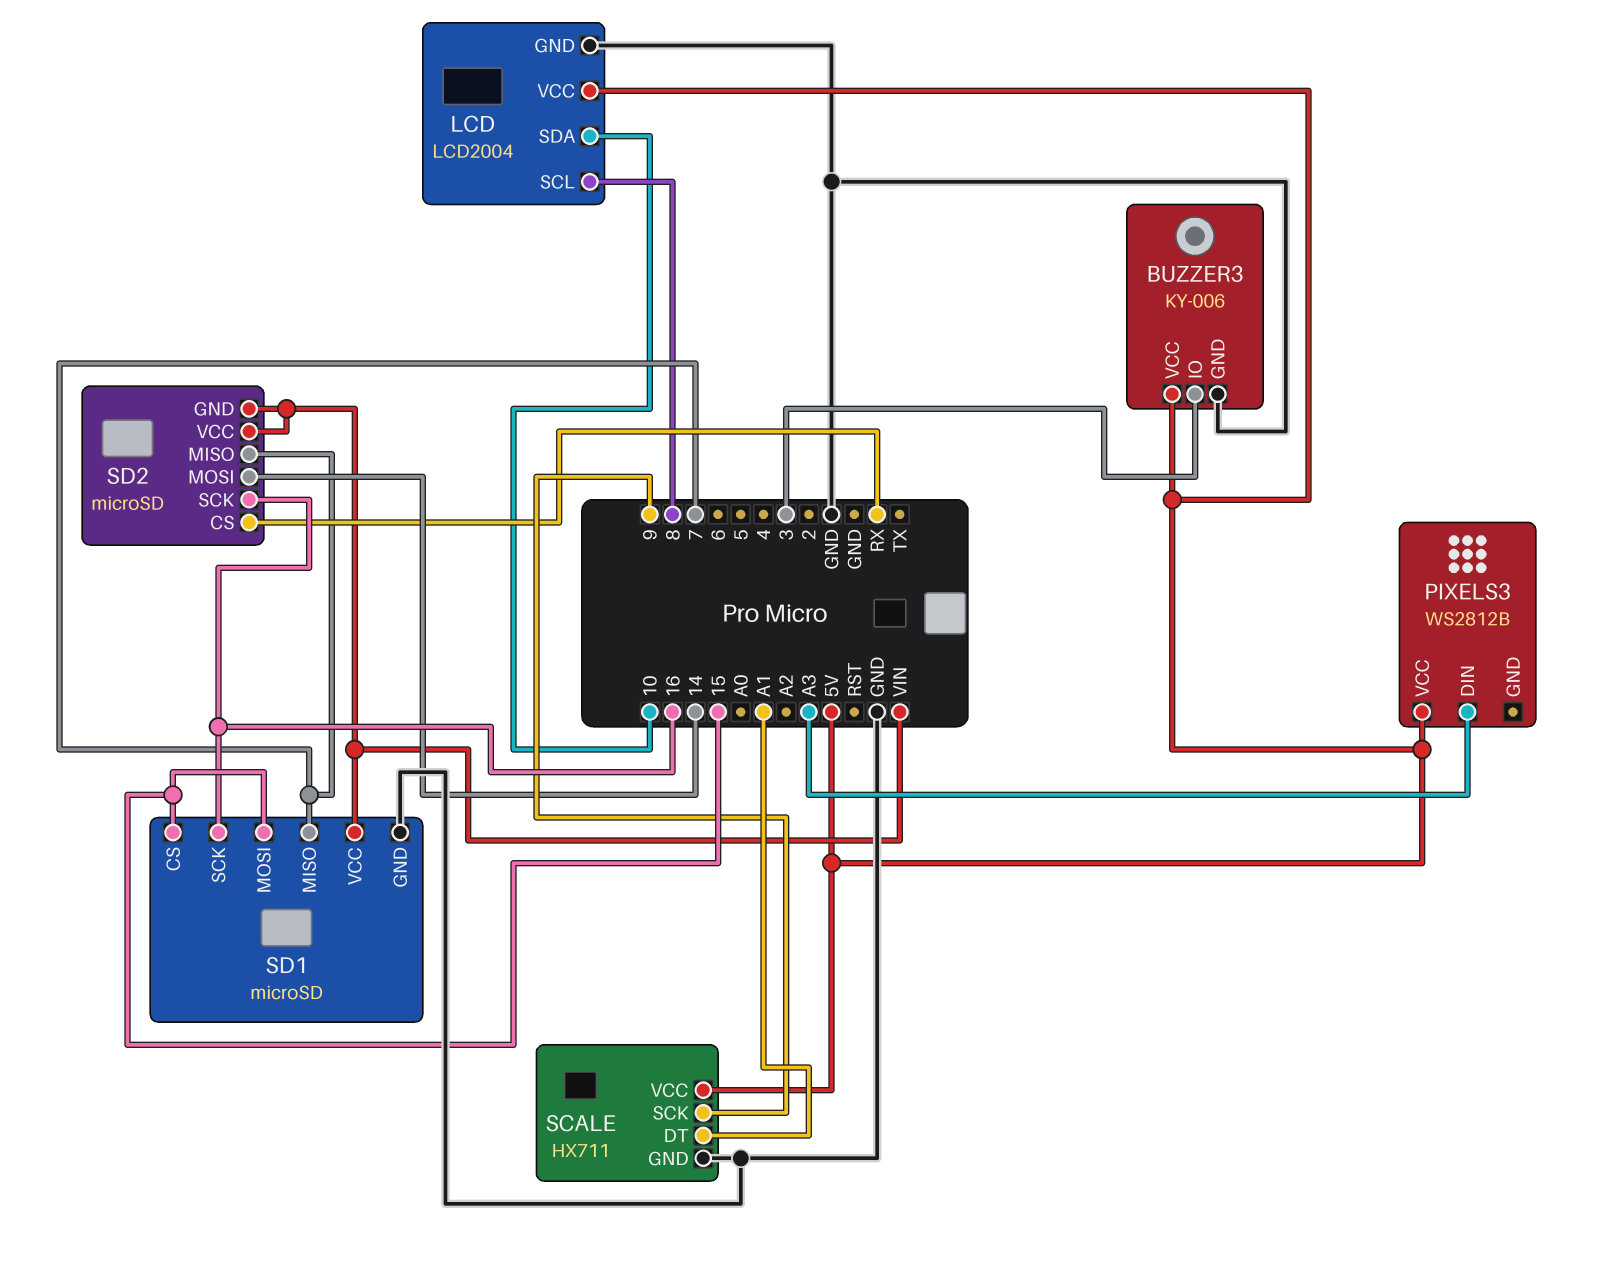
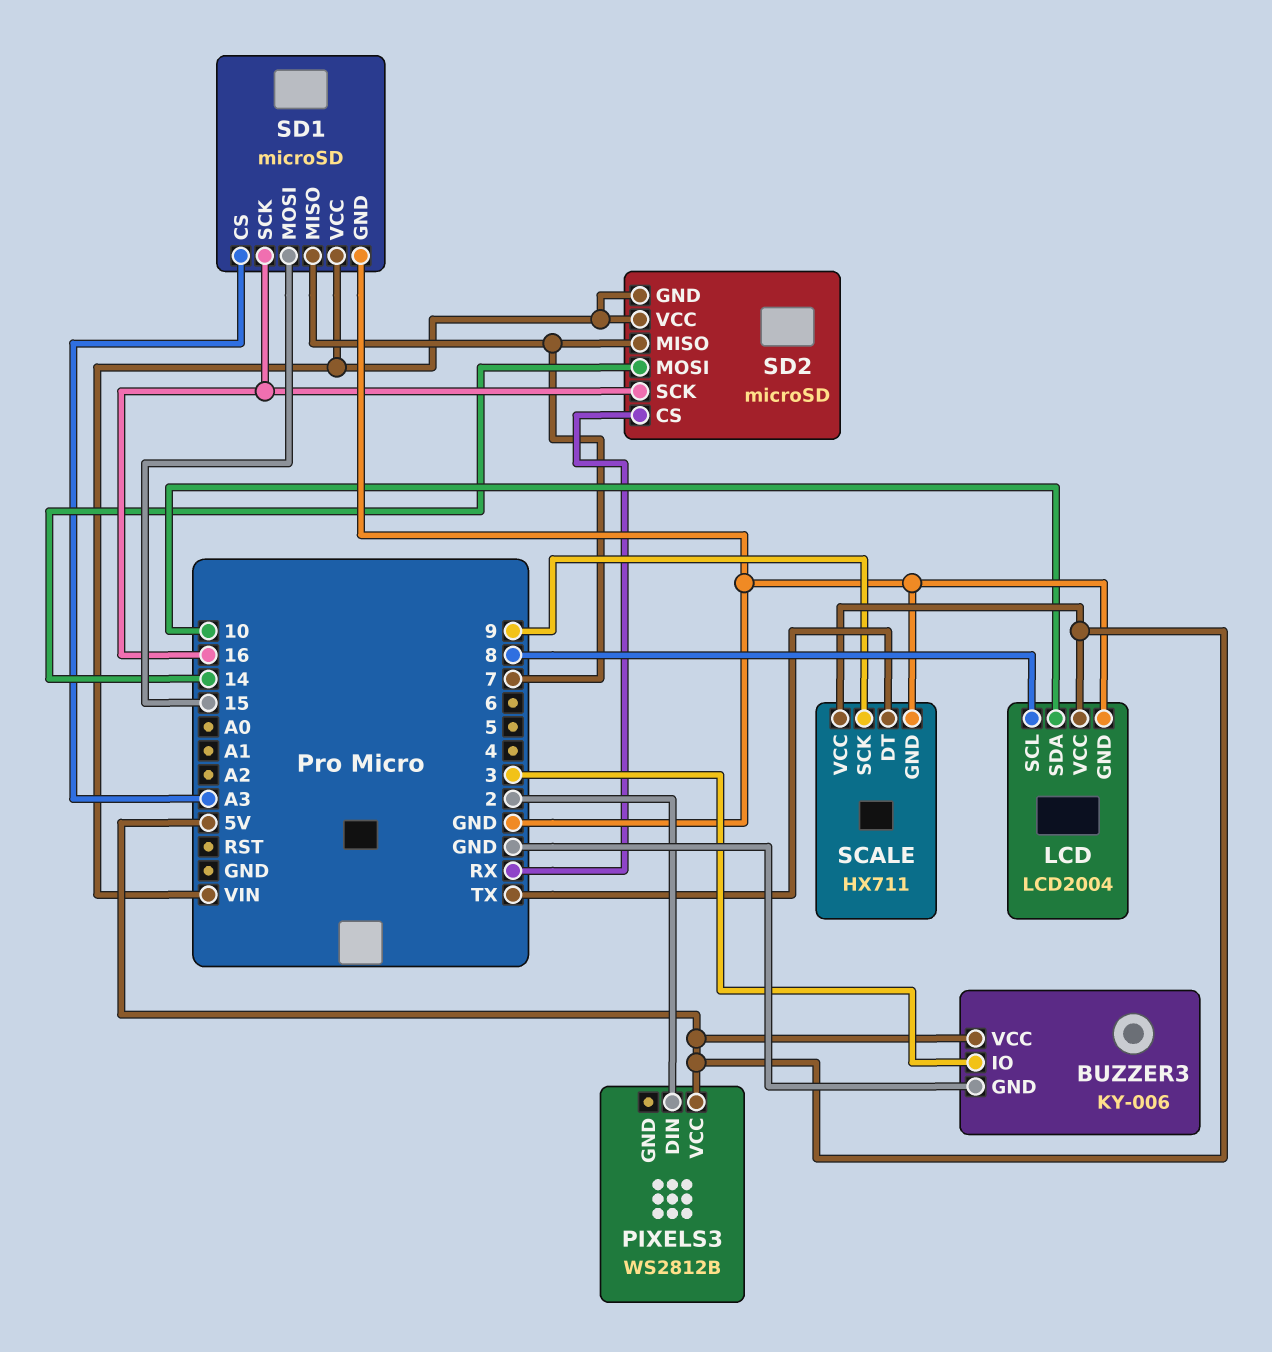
PIXELS3 pin DIN: A3 -> 2
SCALE pin DT: A1 -> TX
SD1 pin CS: 15 -> A3

